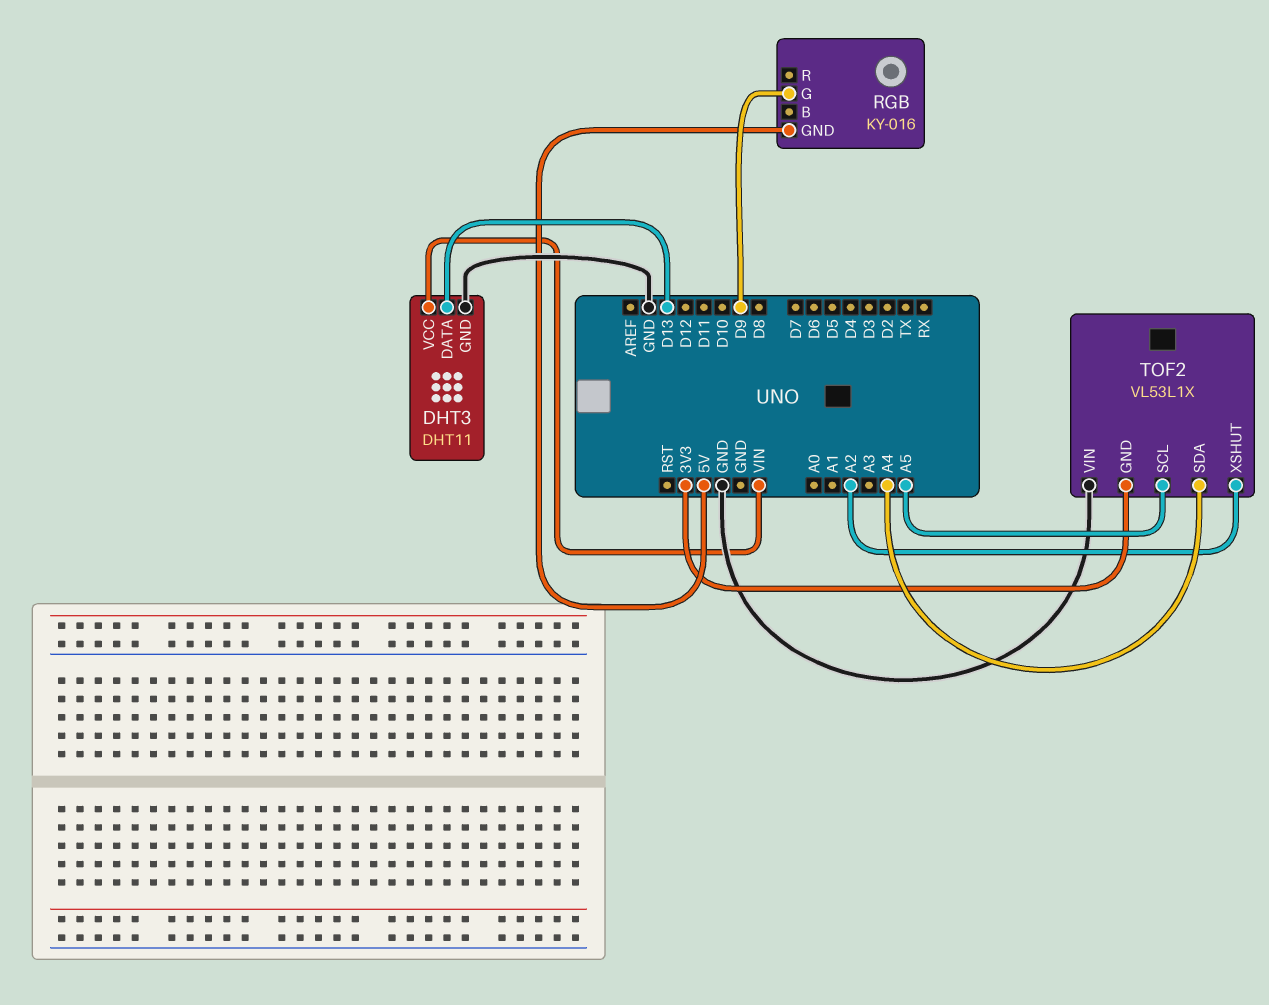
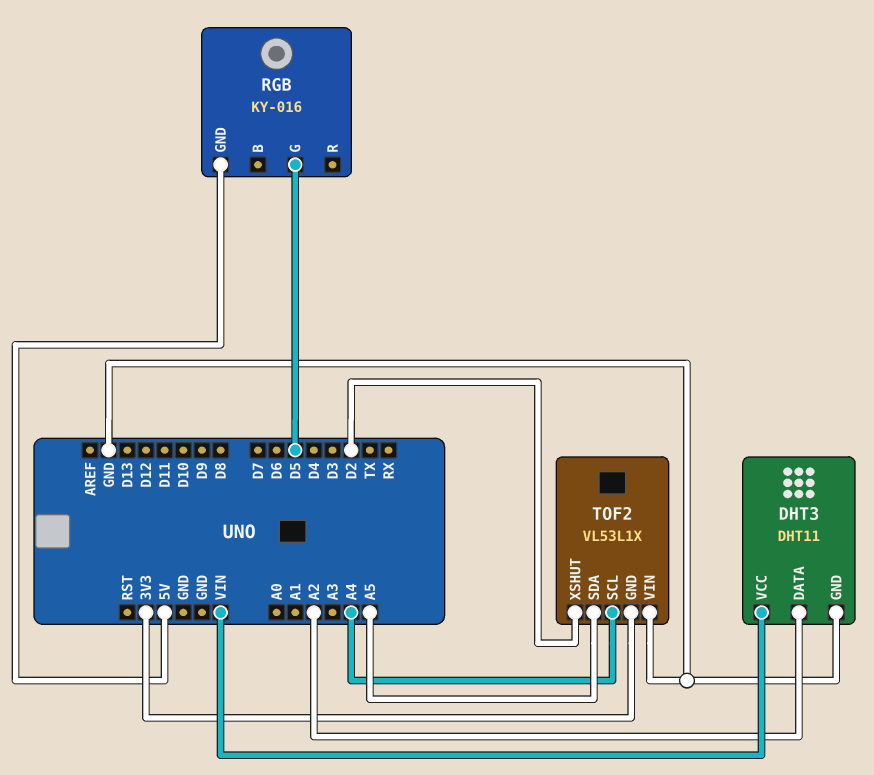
DHT3 pin DATA: D13 -> A2
RGB pin G: D9 -> D5
TOF2 pin SCL: A5 -> A4
TOF2 pin SDA: A4 -> A5
TOF2 pin XSHUT: A2 -> D2

